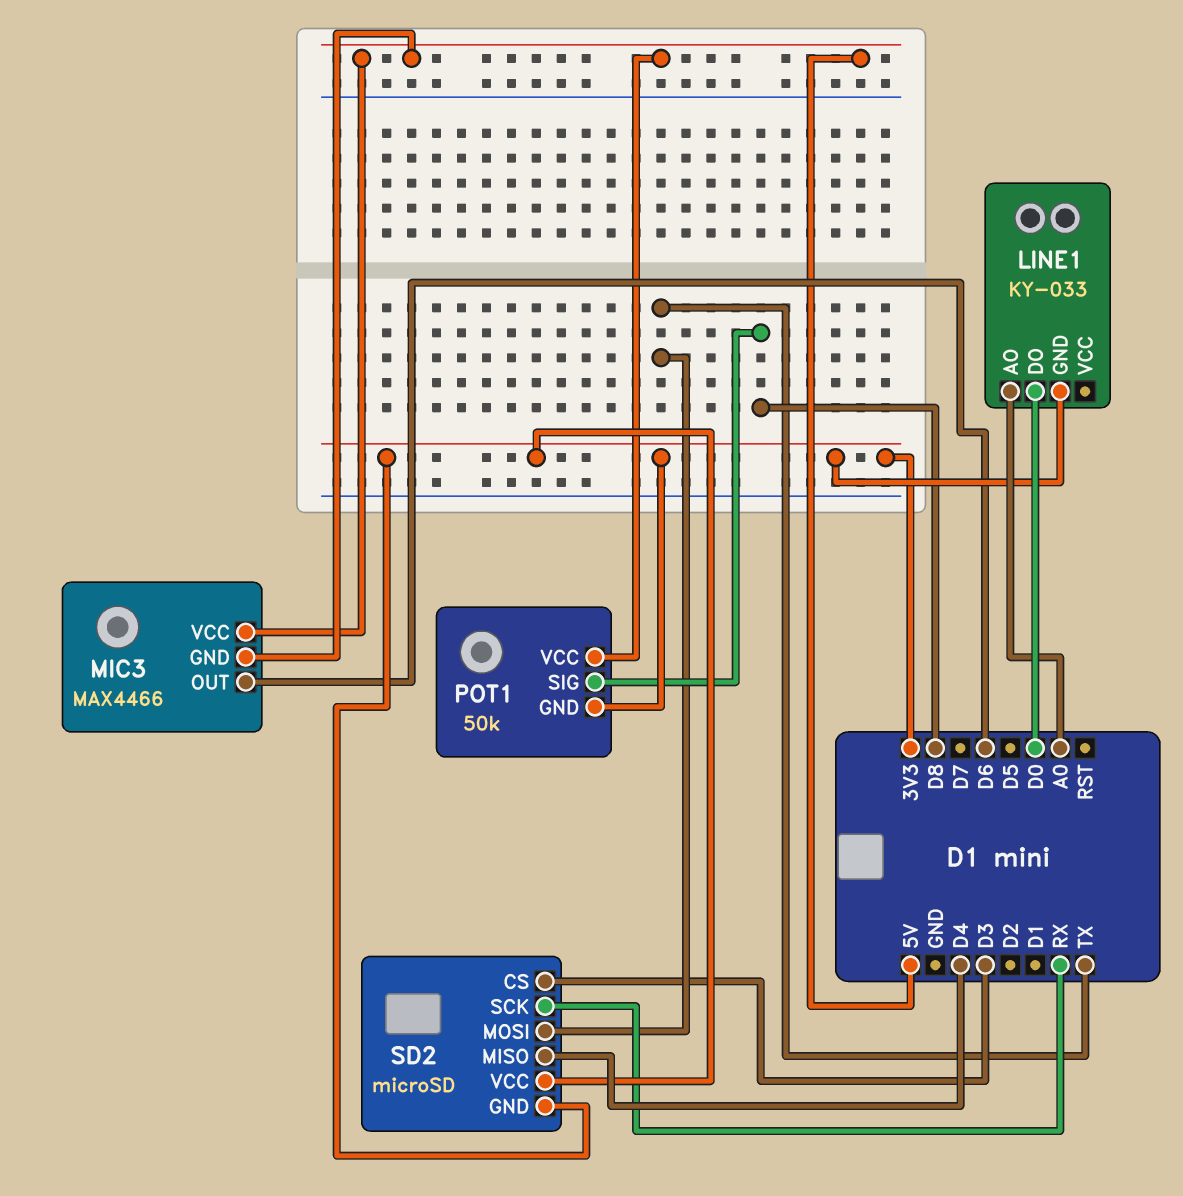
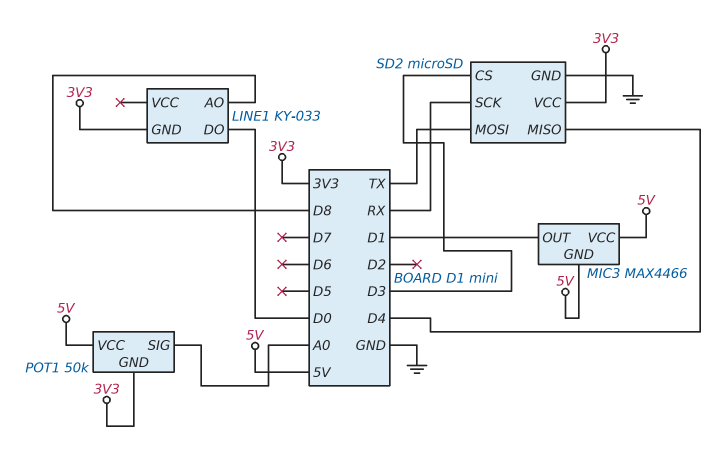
LINE1 pin AO: A0 -> D8
MIC3 pin OUT: D6 -> D1
POT1 pin SIG: D8 -> A0
SD2 pin GND: 3V3 -> GND

